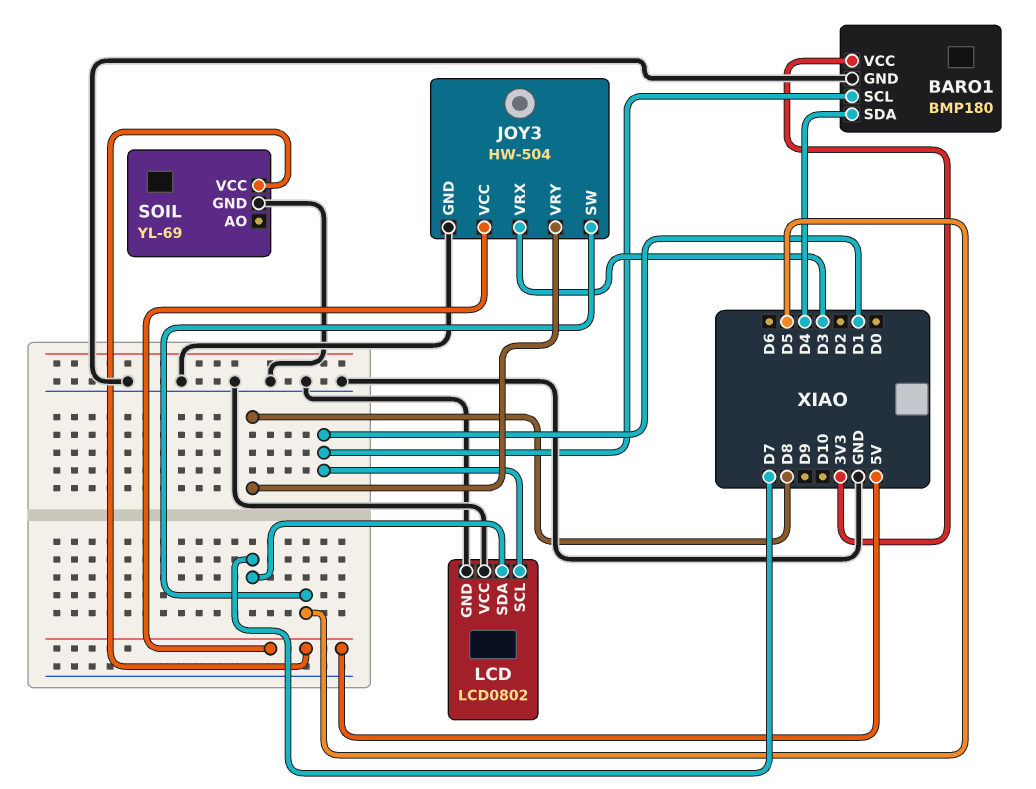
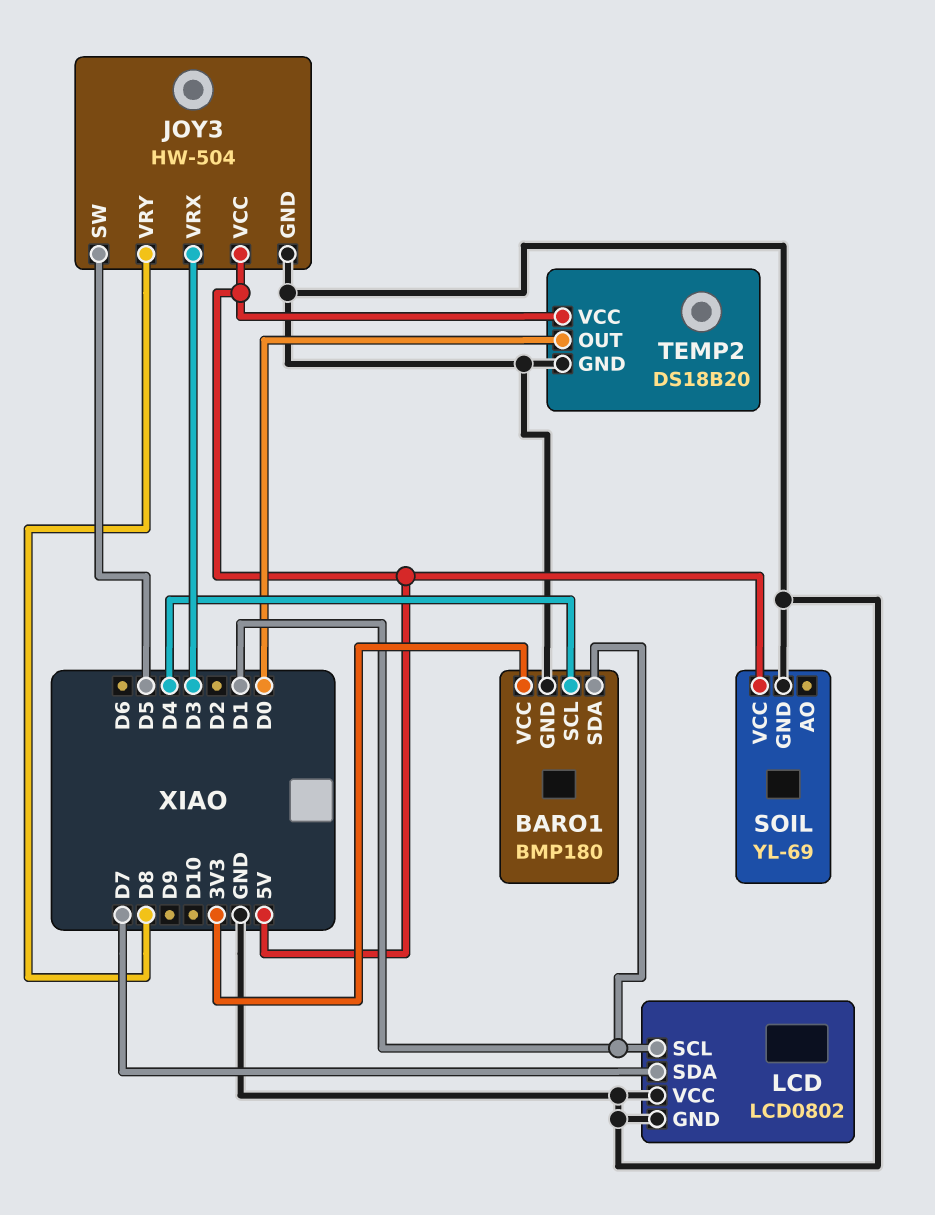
BARO1 pin SCL: D1 -> D4
BARO1 pin SDA: D4 -> D1
TEMP2: none -> DS18B20
TEMP2 pin GND: none -> GND
TEMP2 pin OUT: none -> D0
TEMP2 pin VCC: none -> 5V

